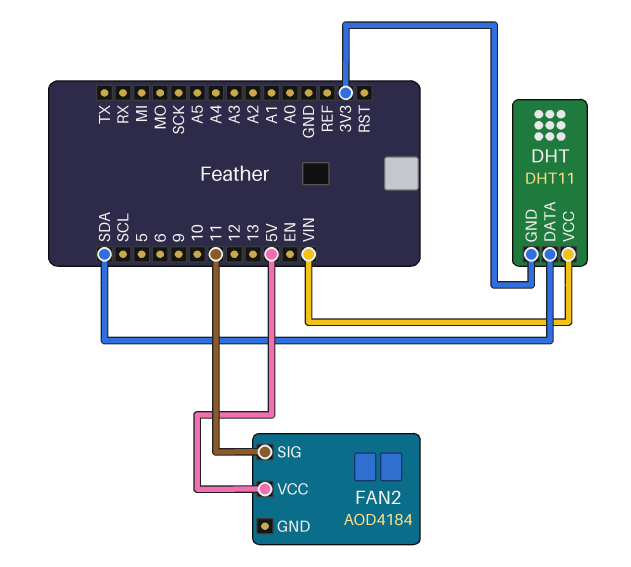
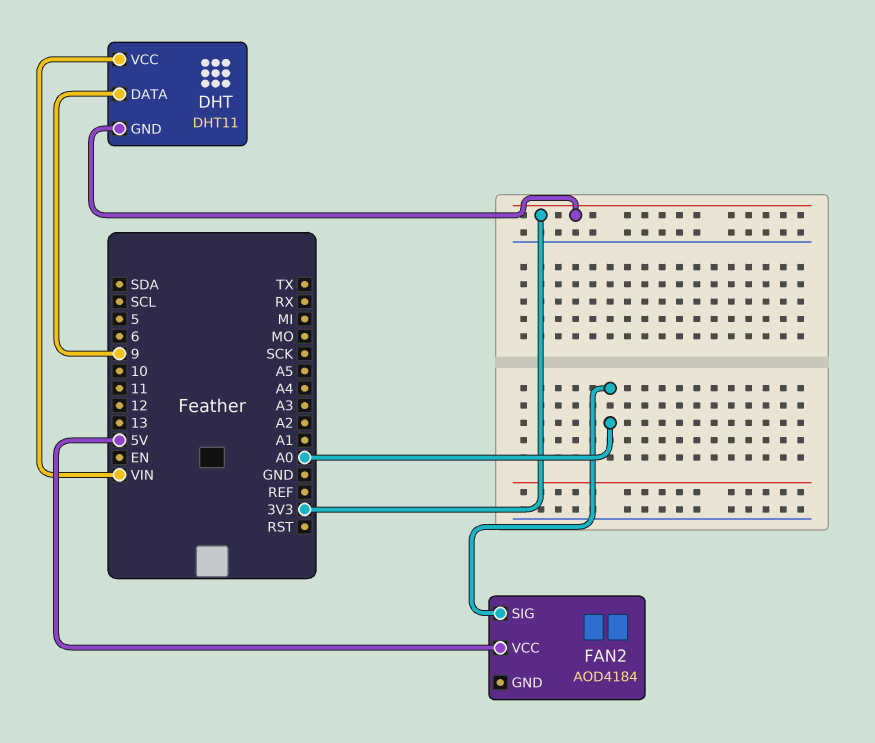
DHT pin DATA: SDA -> 9
FAN2 pin SIG: 11 -> A0

